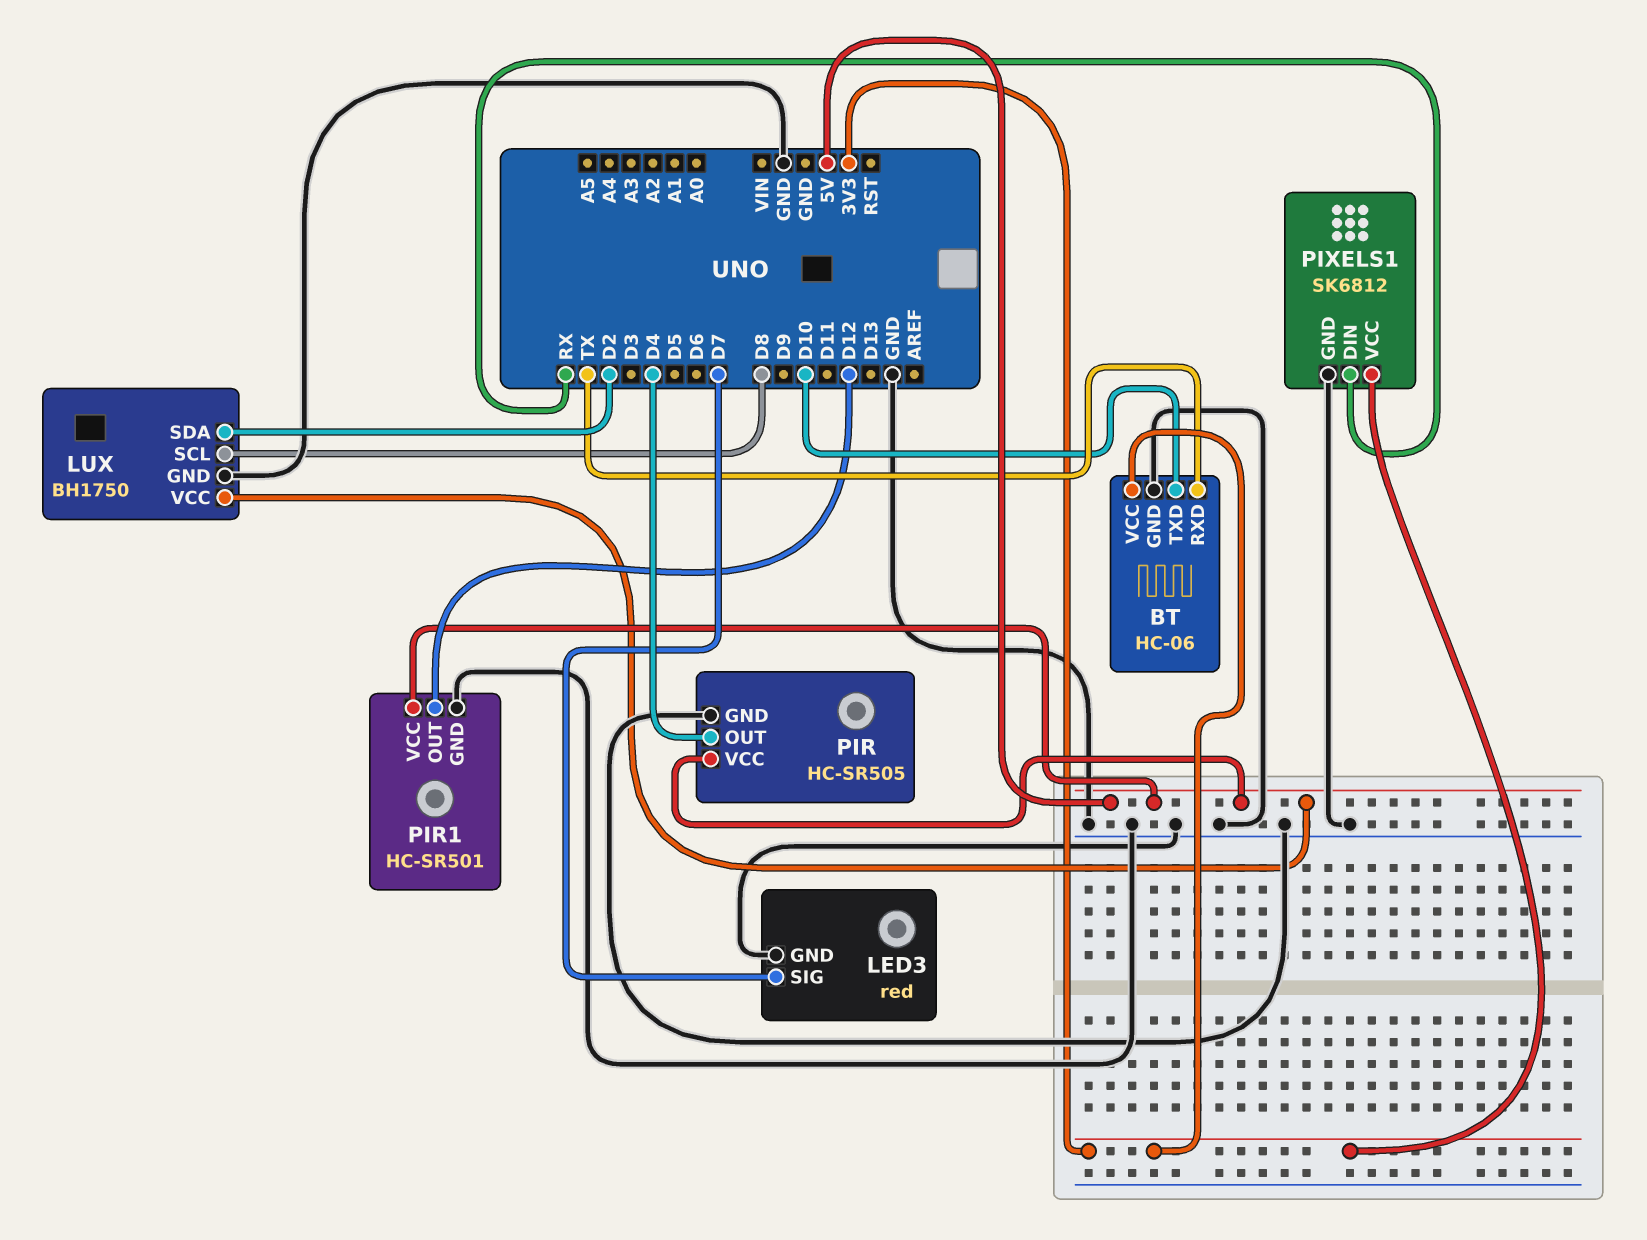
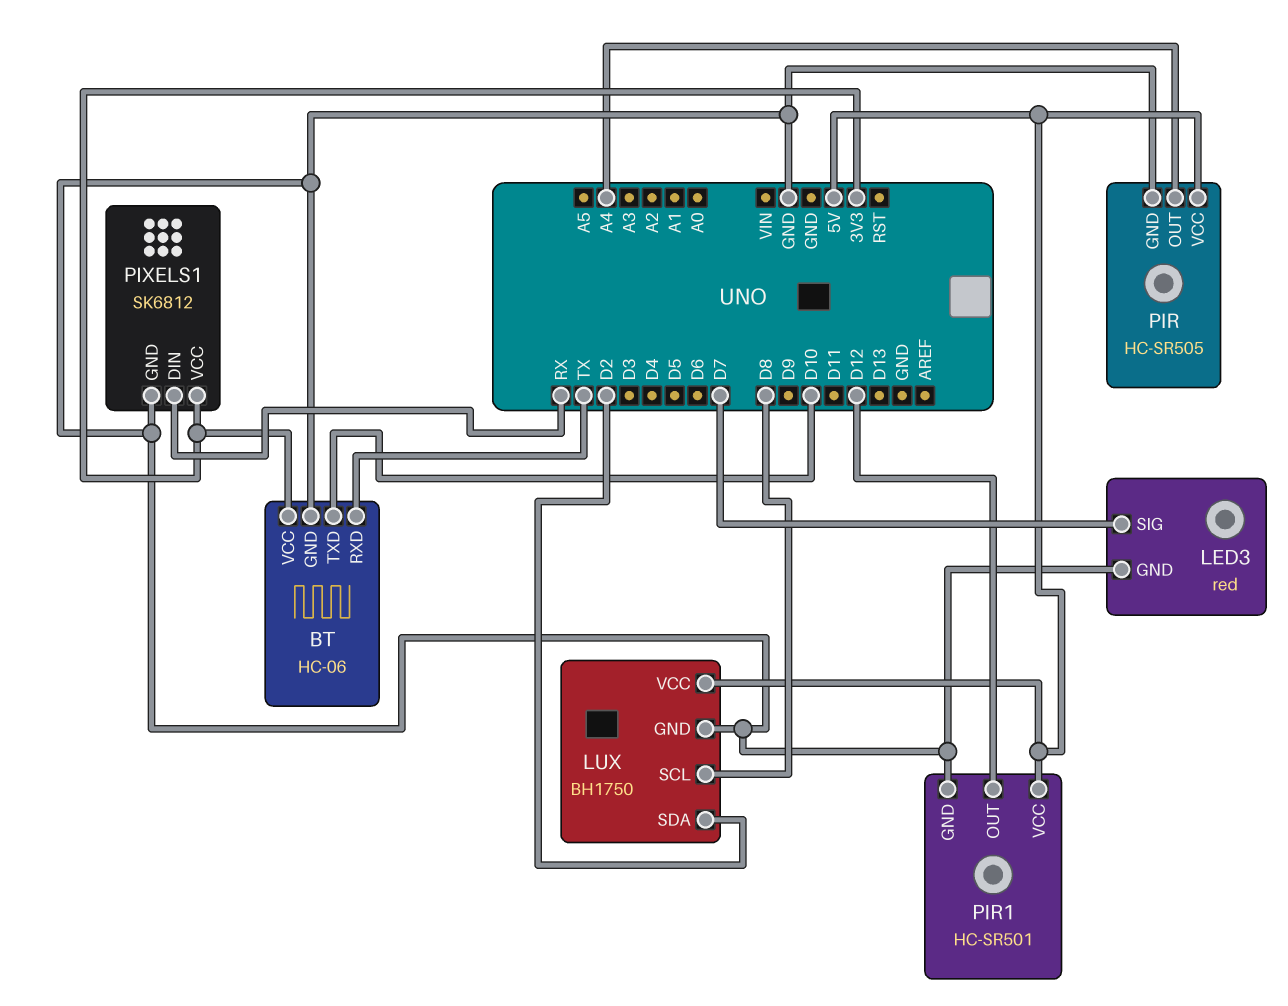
PIR pin OUT: D4 -> A4

